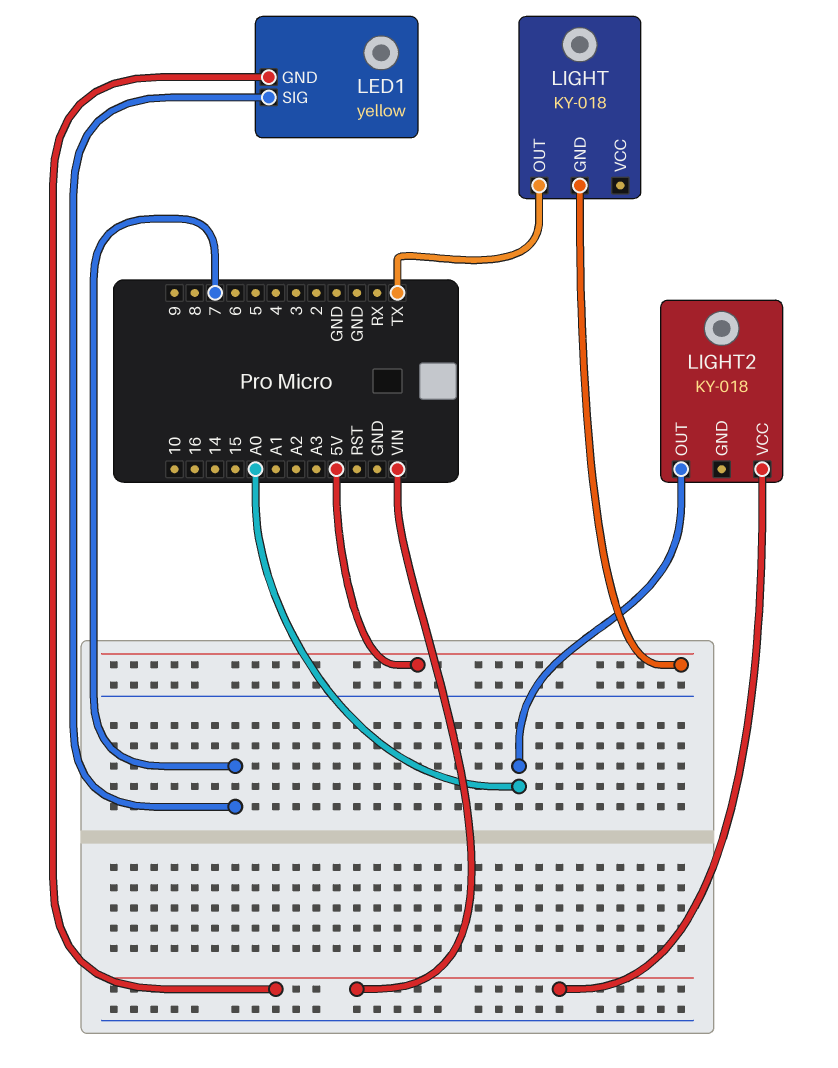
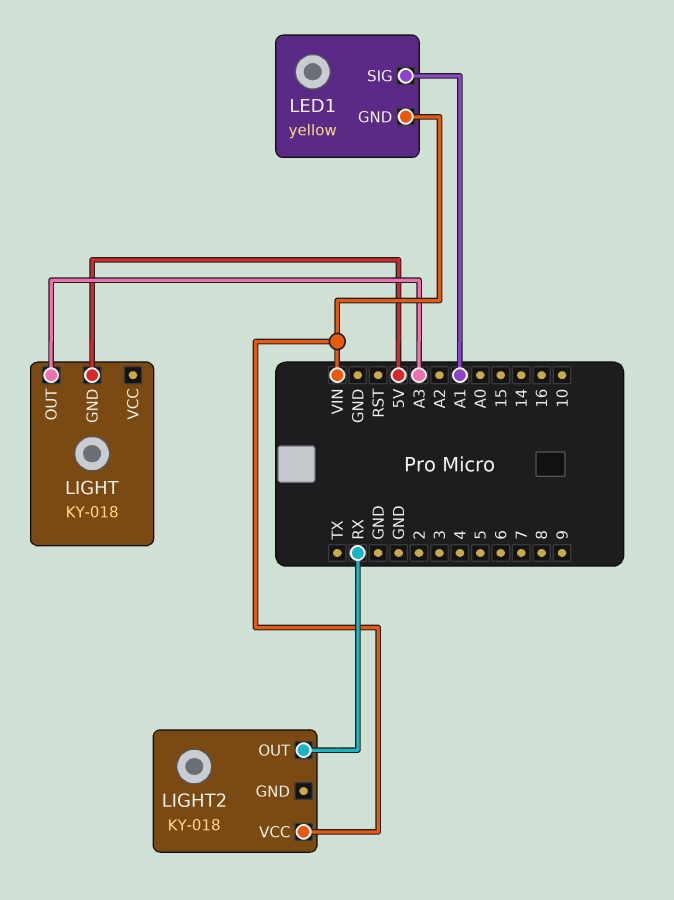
LED1 pin SIG: 7 -> A1
LIGHT pin OUT: TX -> A3
LIGHT2 pin OUT: A0 -> RX

